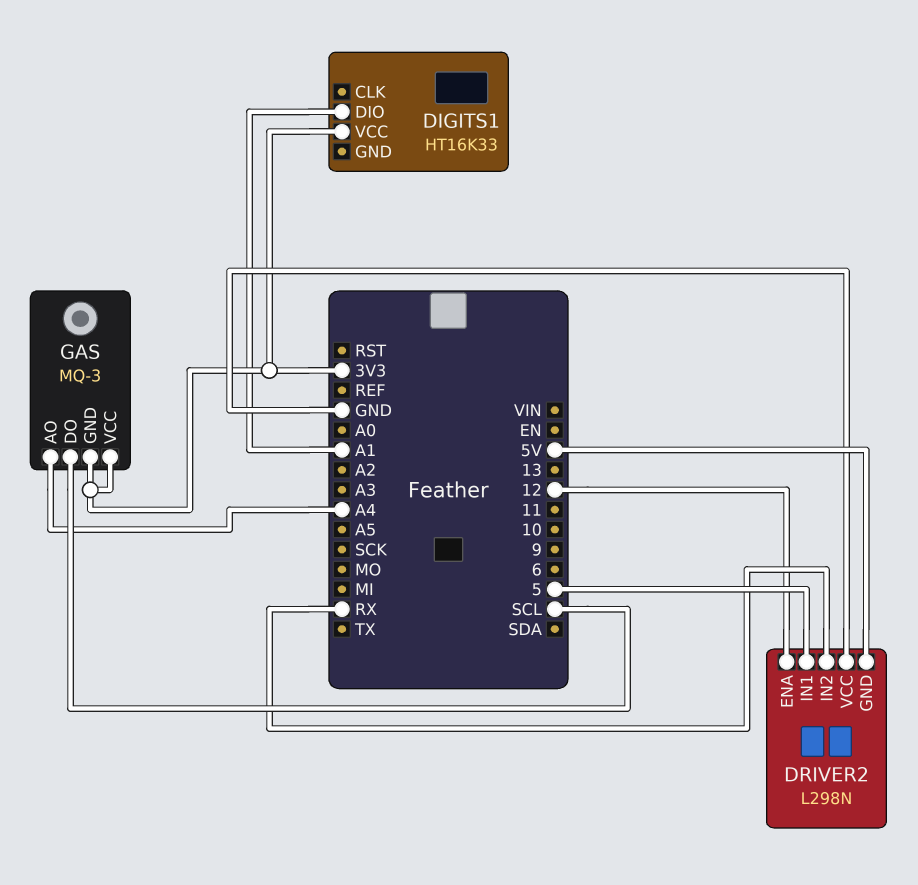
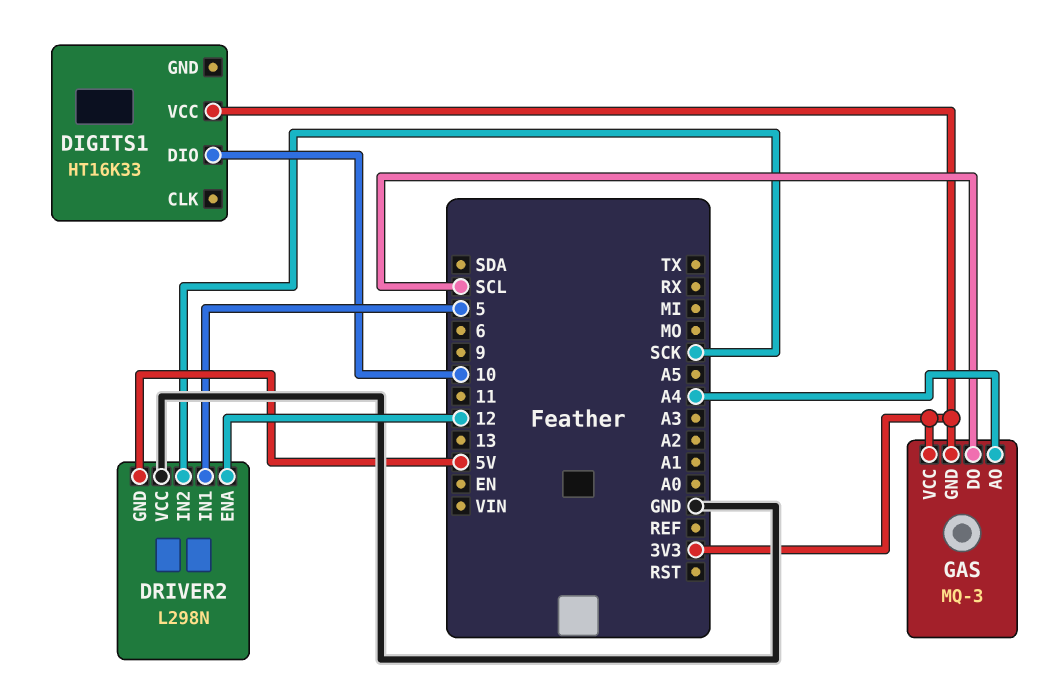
DIGITS1 pin DIO: A1 -> 10
DRIVER2 pin IN2: RX -> SCK

